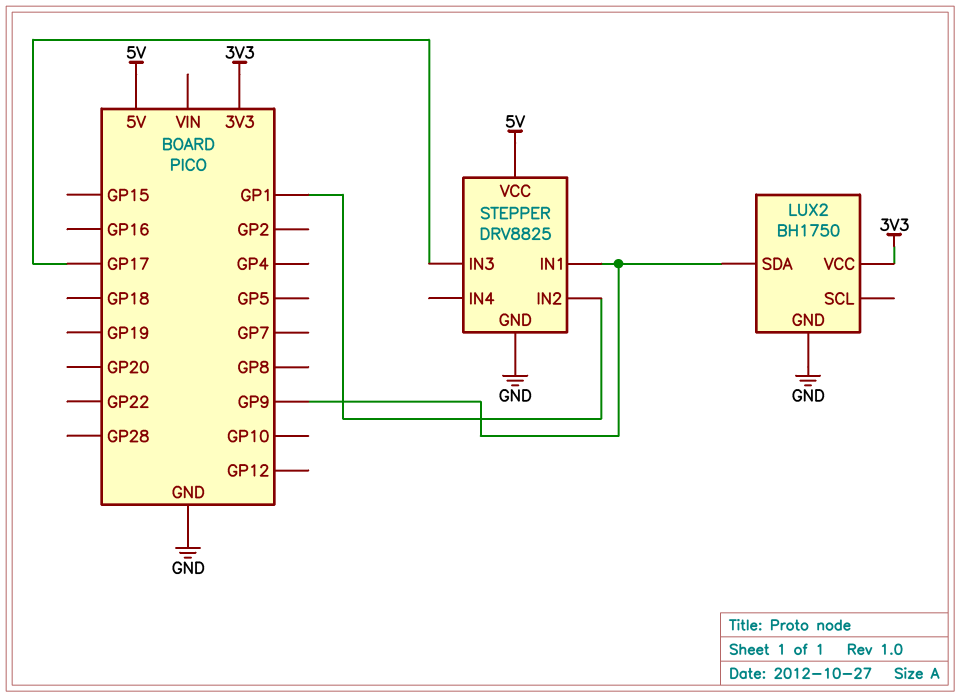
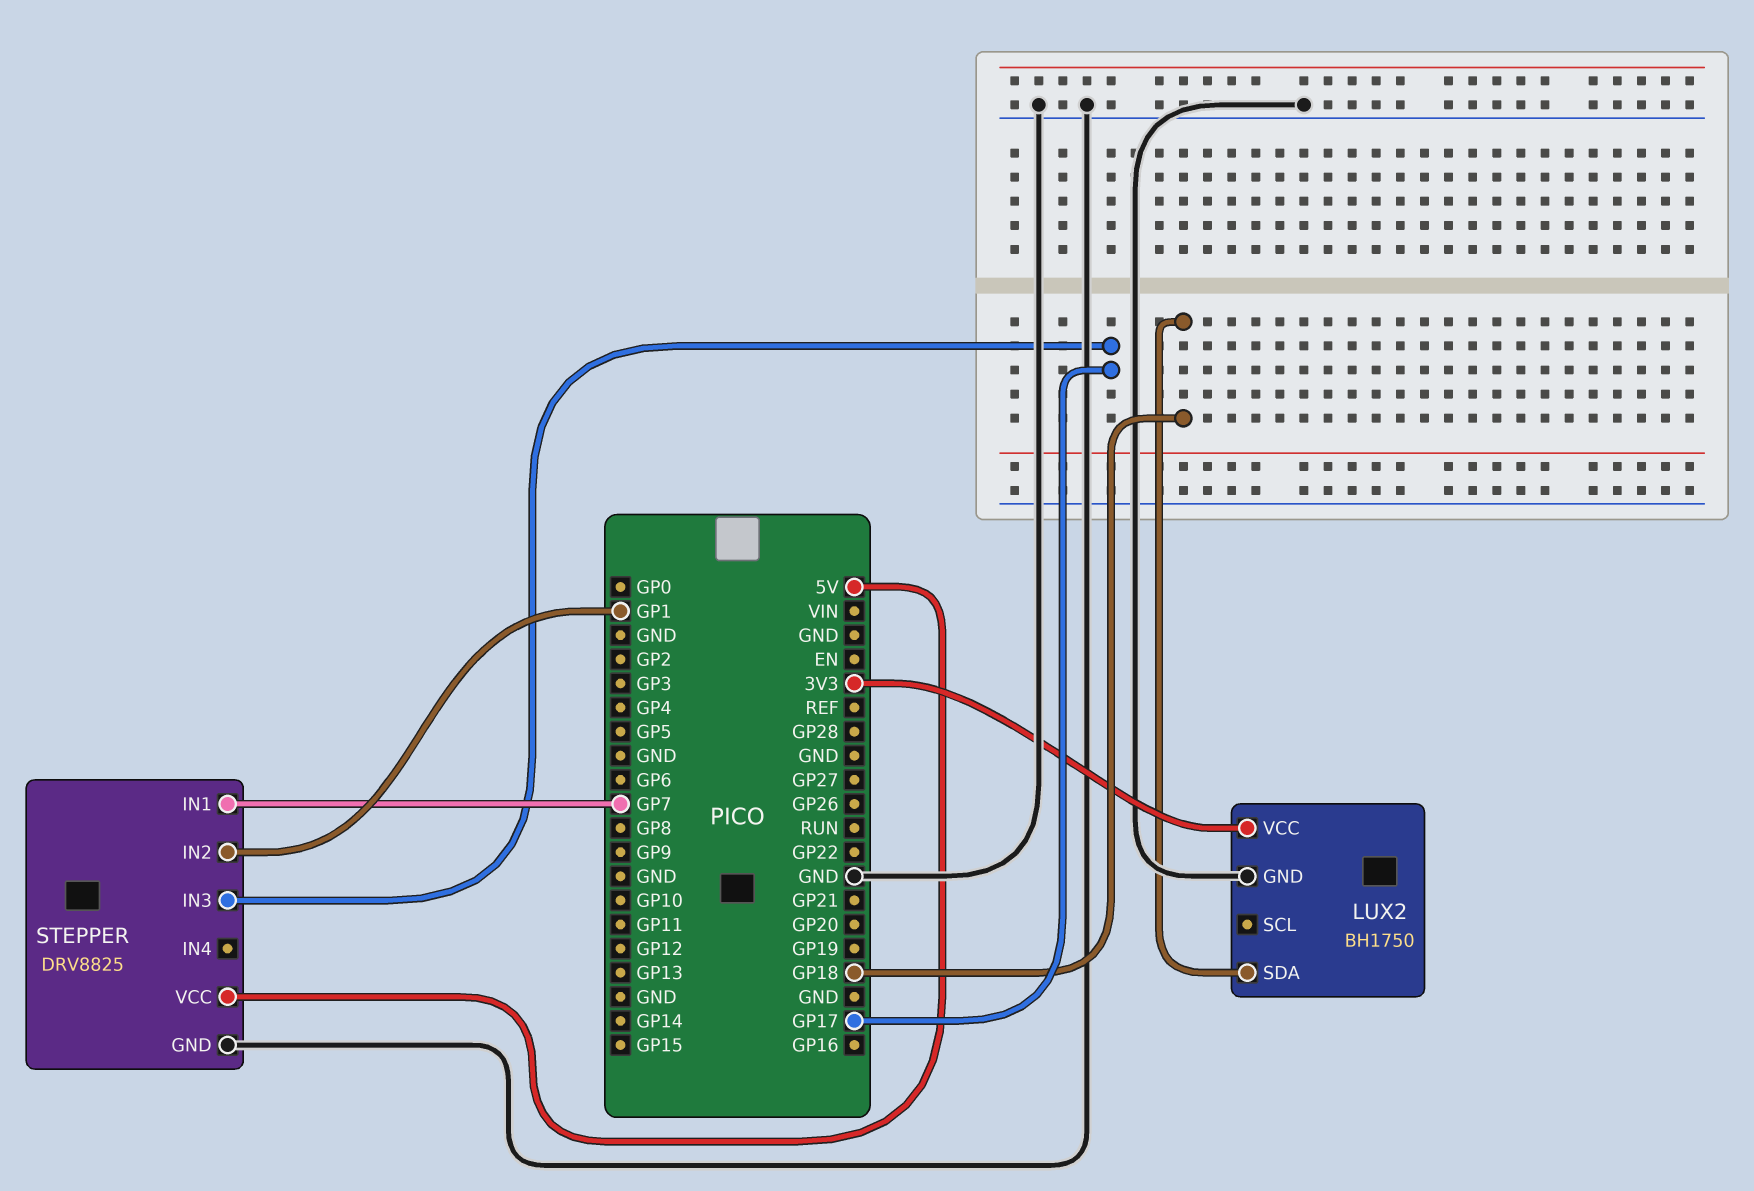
LUX2 pin SDA: GP9 -> GP18
STEPPER pin IN1: GP9 -> GP7

